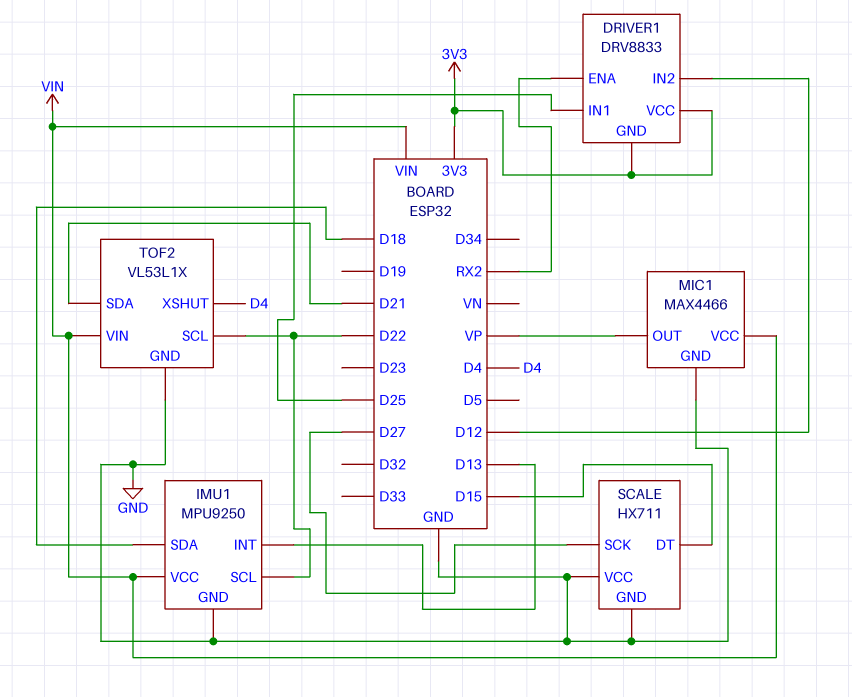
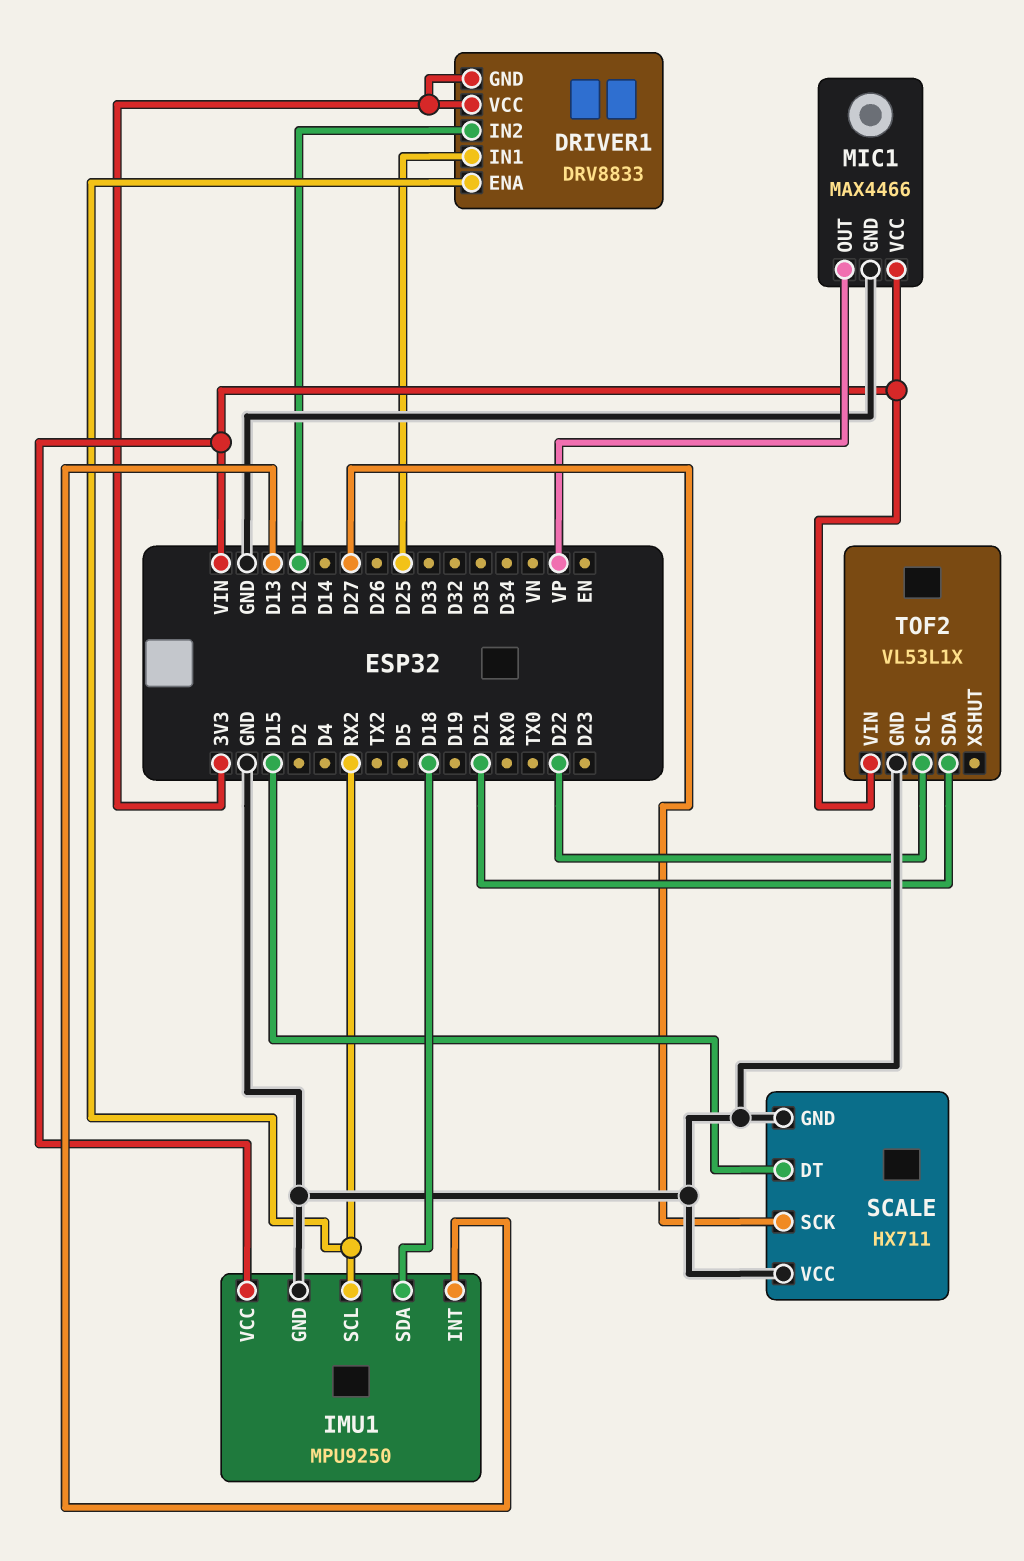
IMU1 pin SCL: D22 -> RX2
TOF2 pin XSHUT: D4 -> none

